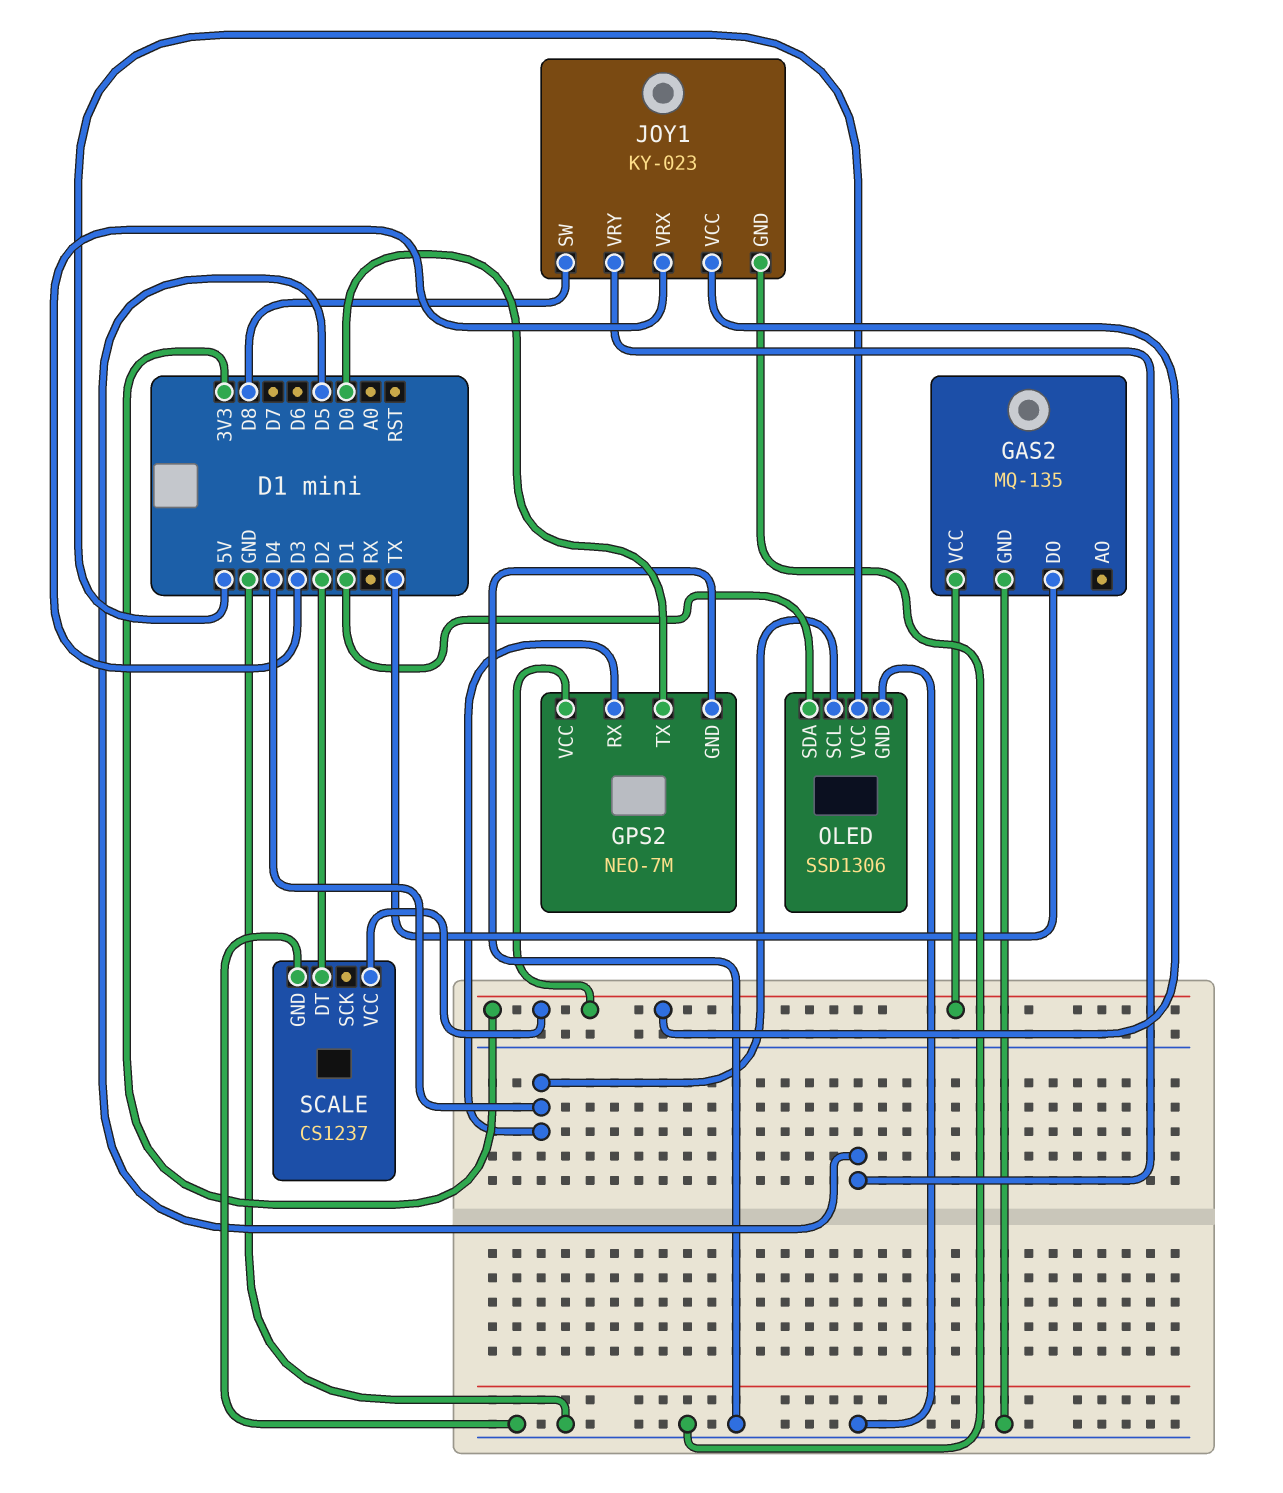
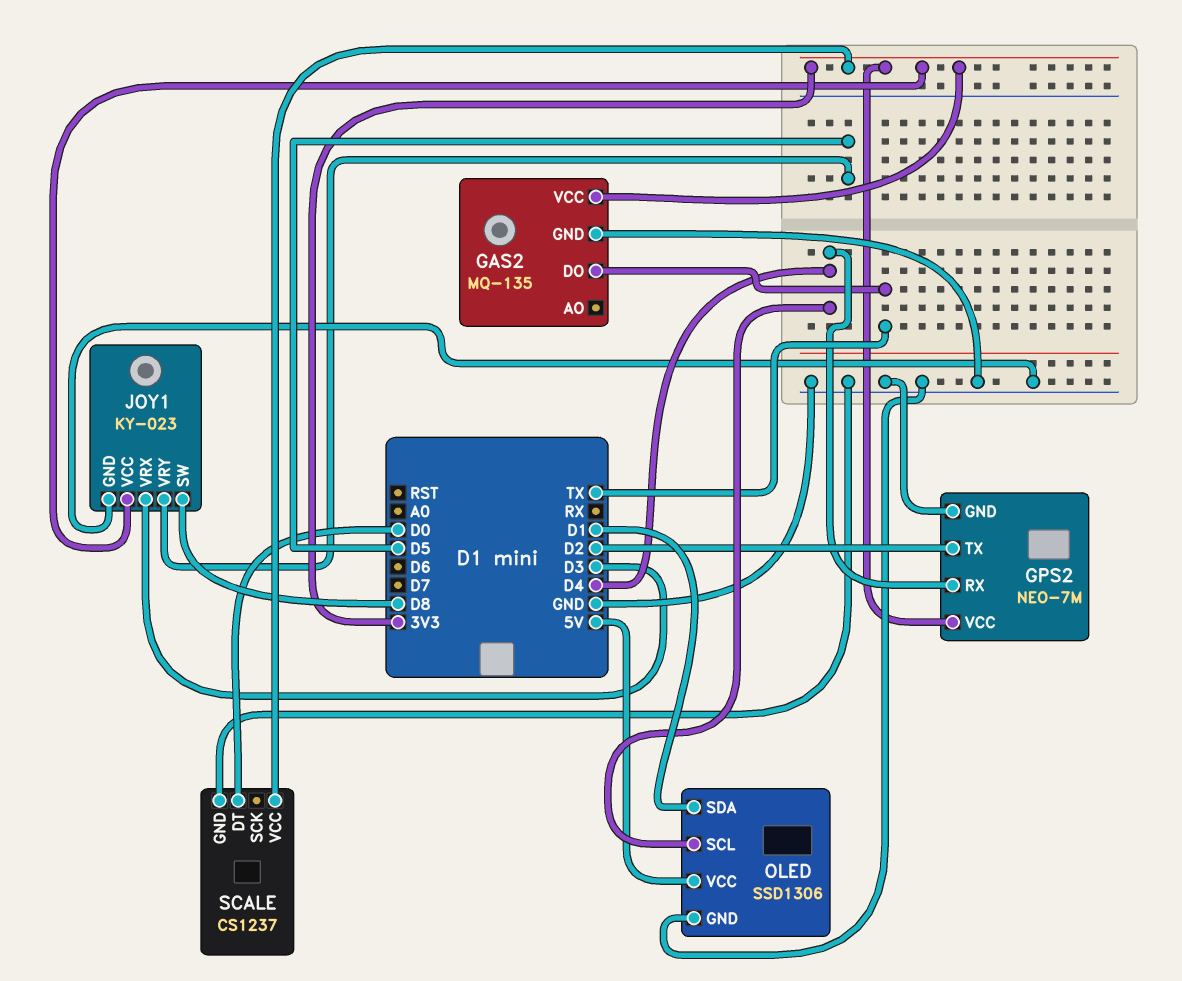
GPS2 pin TX: D0 -> D2
SCALE pin DT: D2 -> D0

